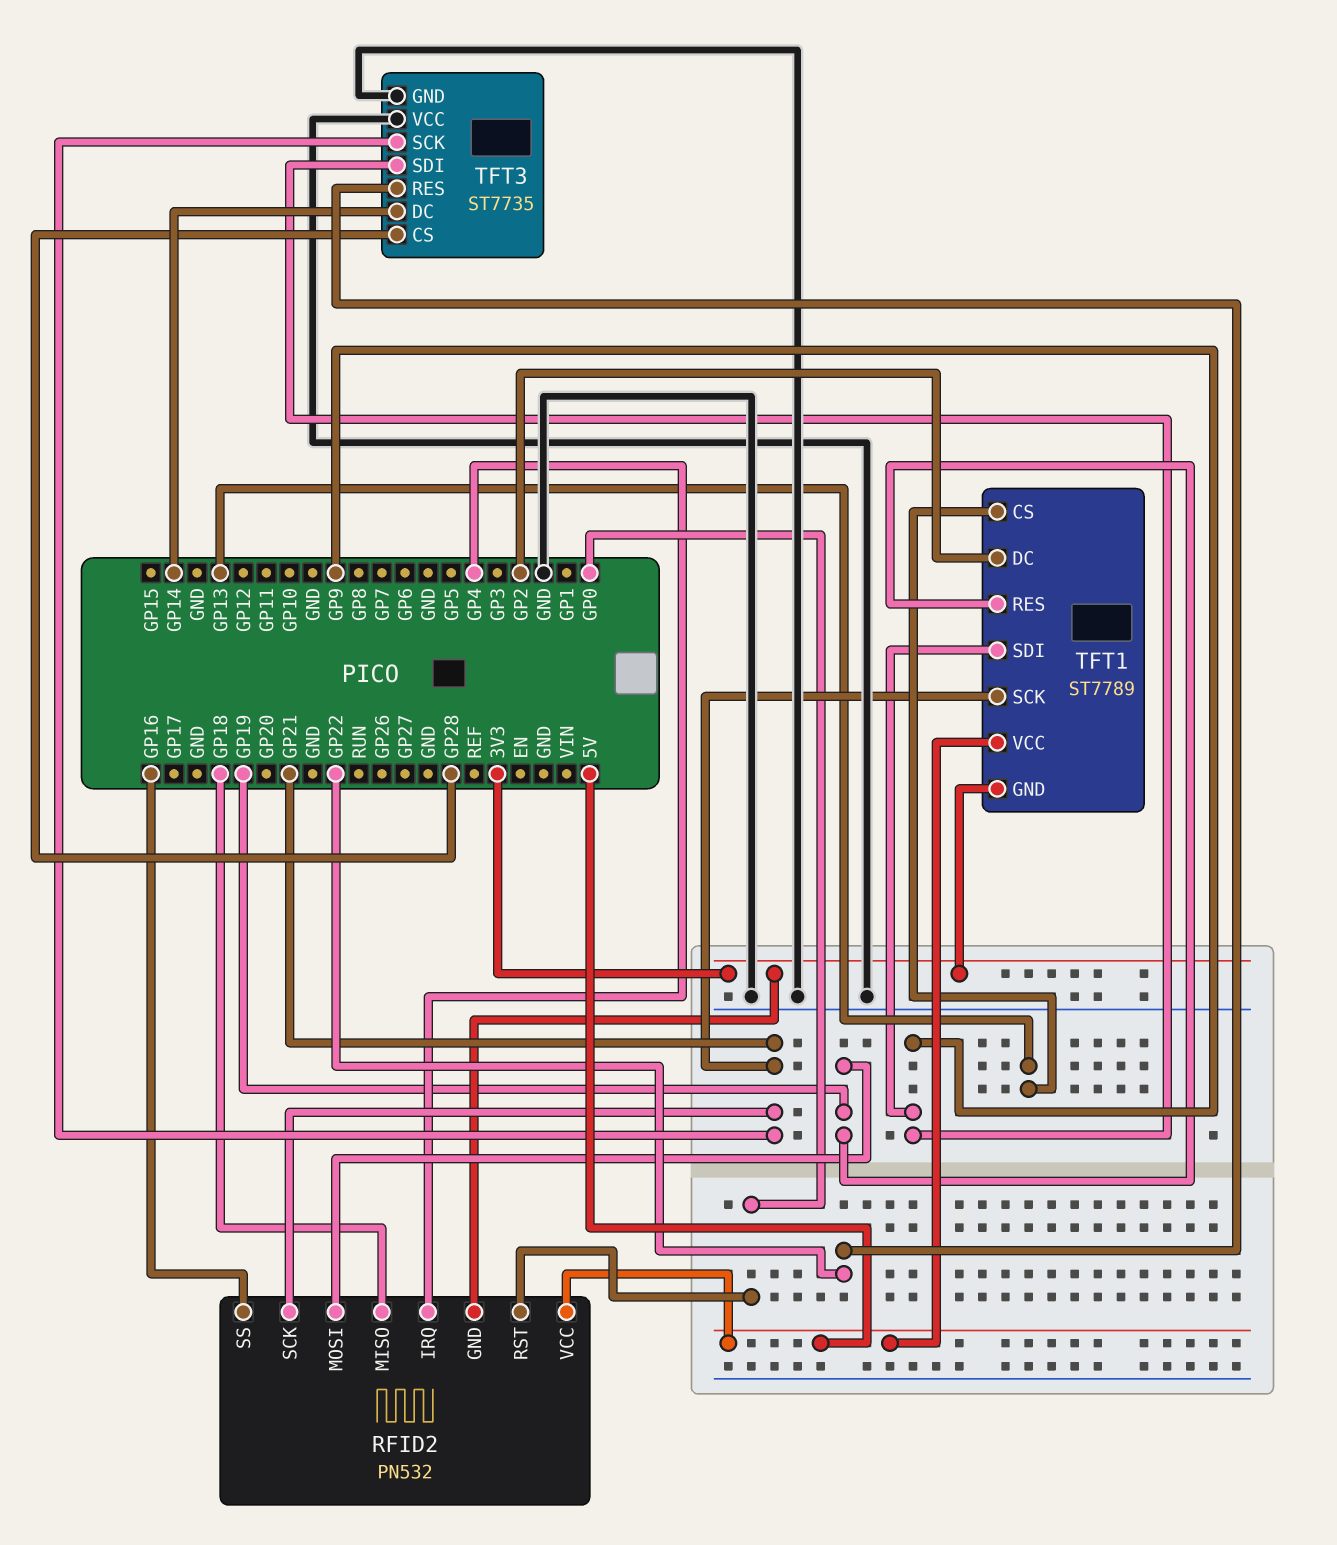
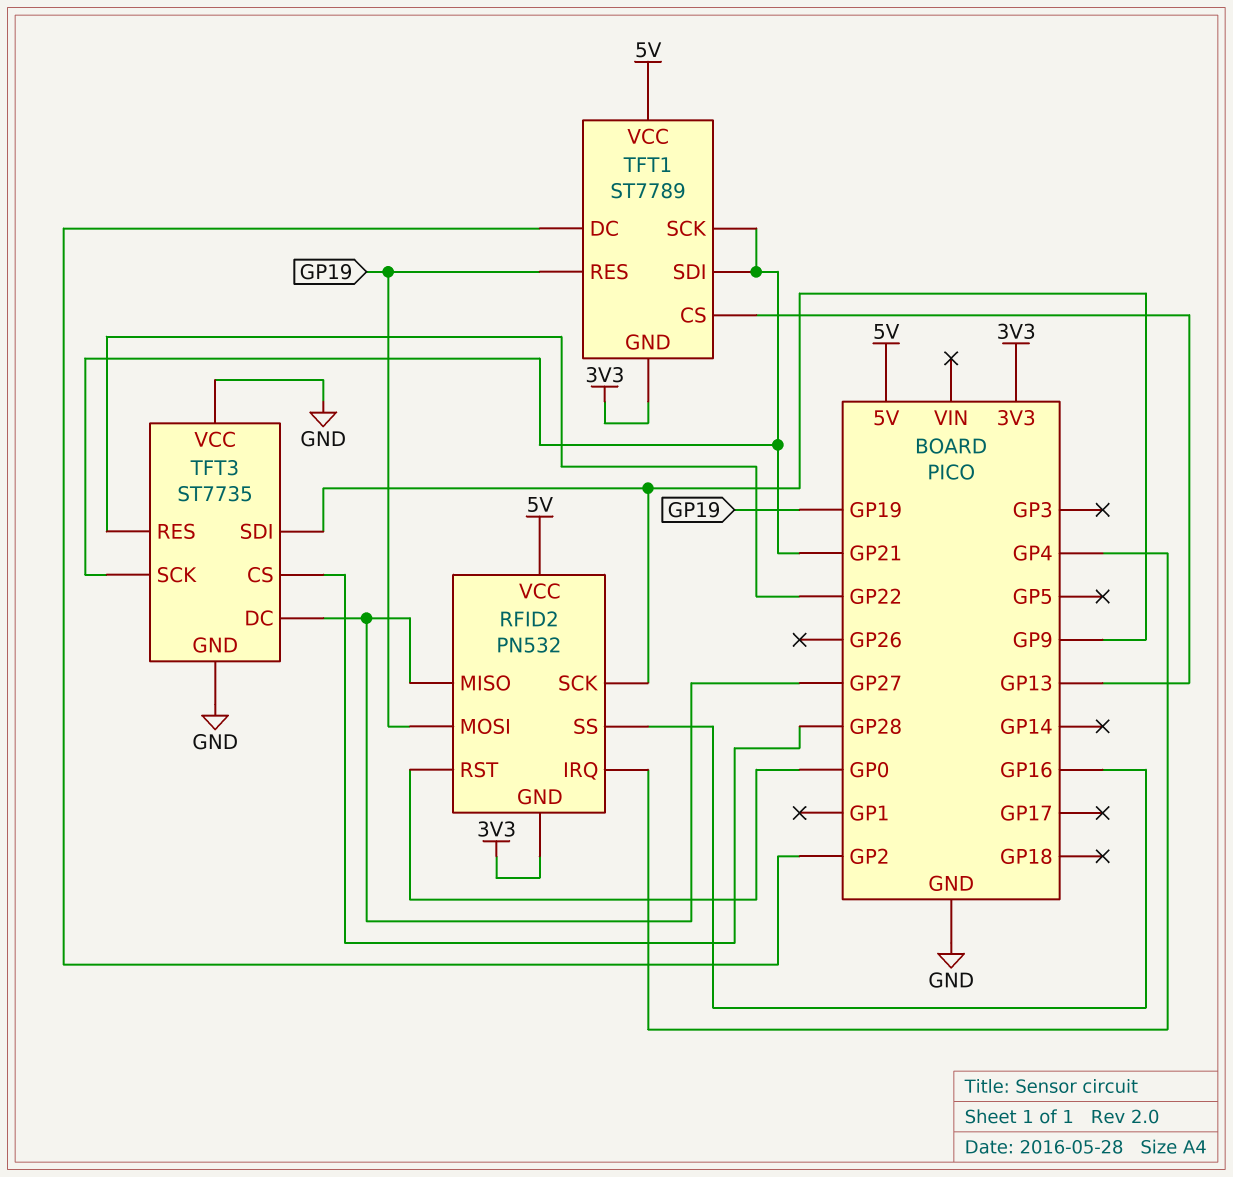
RFID2 pin MISO: GP18 -> GP27
RFID2 pin SCK: GP21 -> GP9
TFT1 pin SDI: GP9 -> GP21
TFT3 pin DC: GP14 -> GP27

